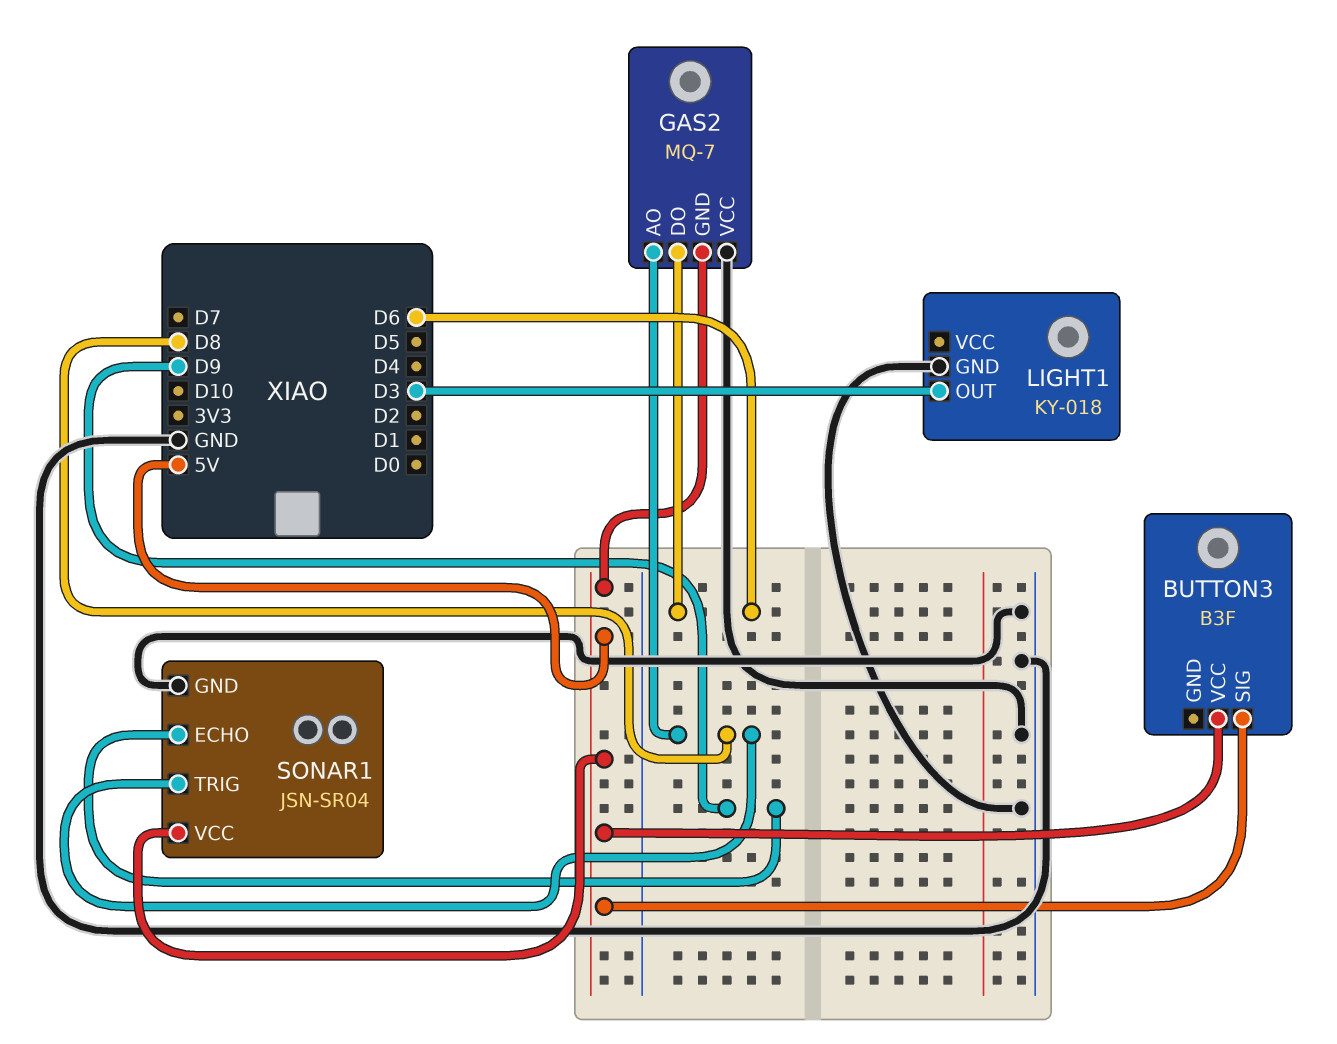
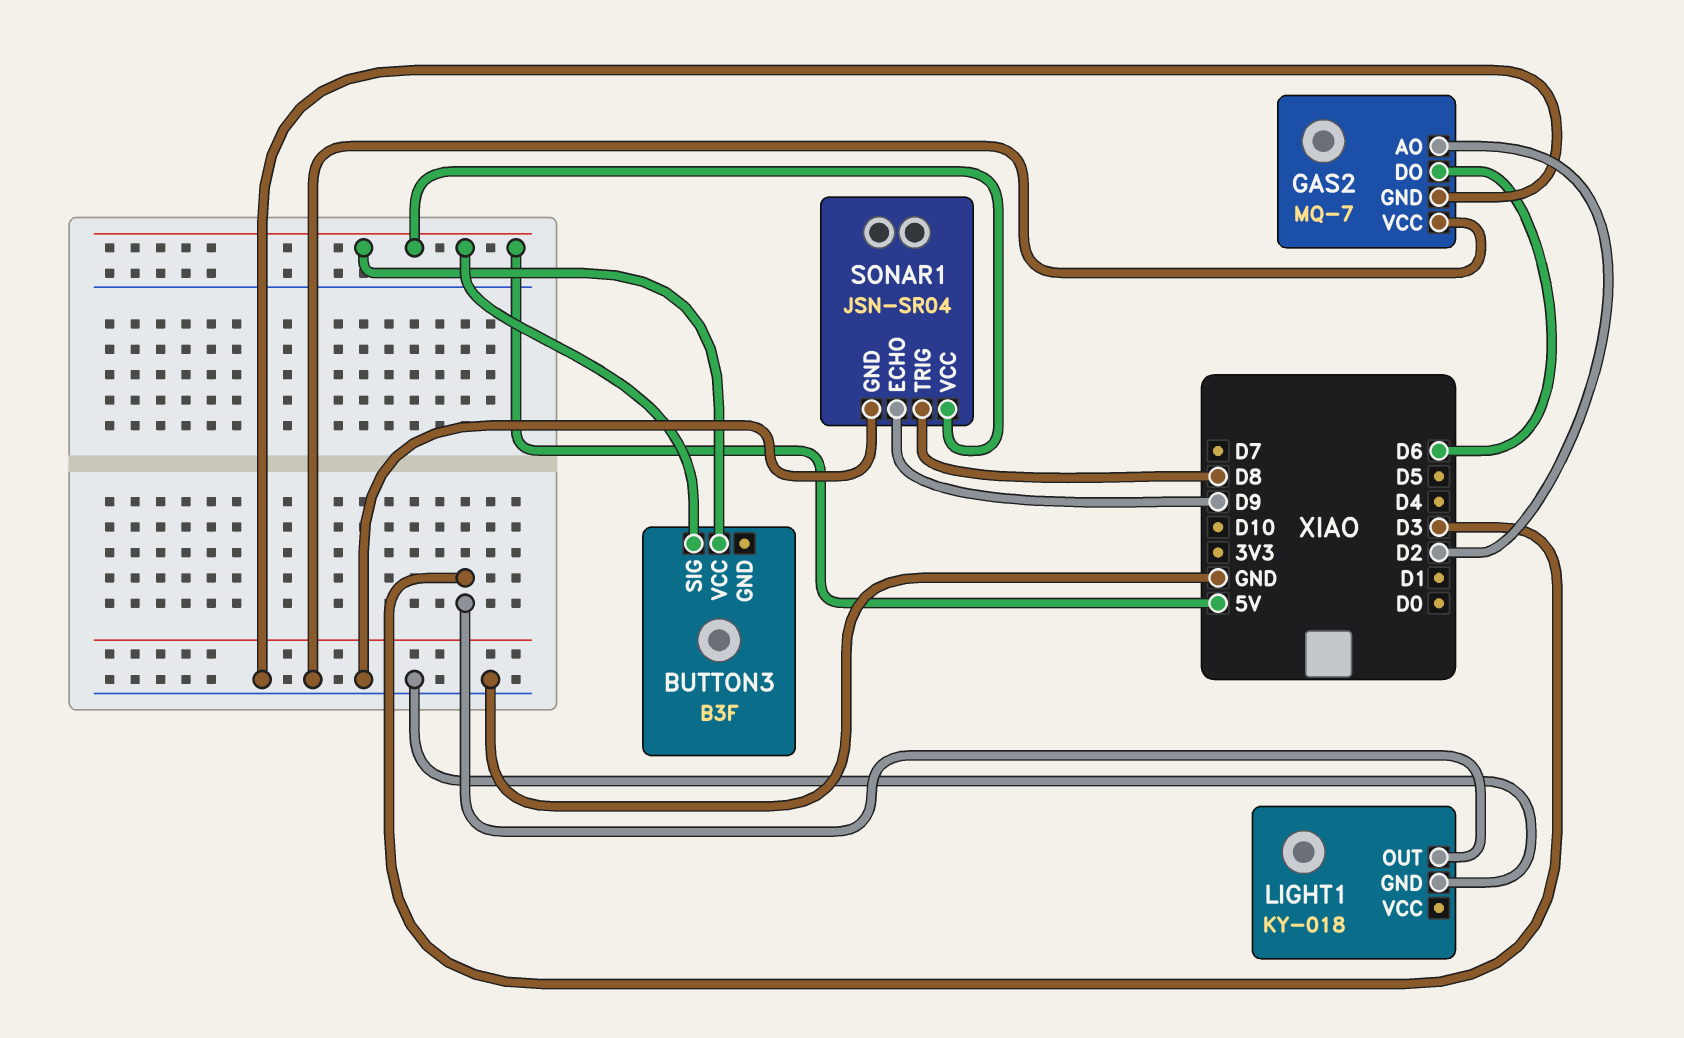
GAS2 pin AO: D8 -> D2
GAS2 pin GND: 5V -> GND

